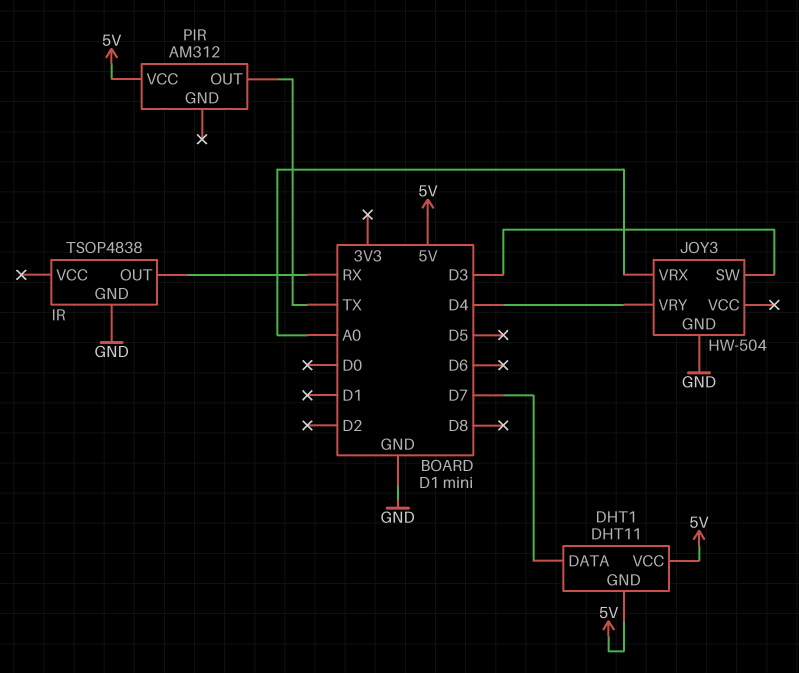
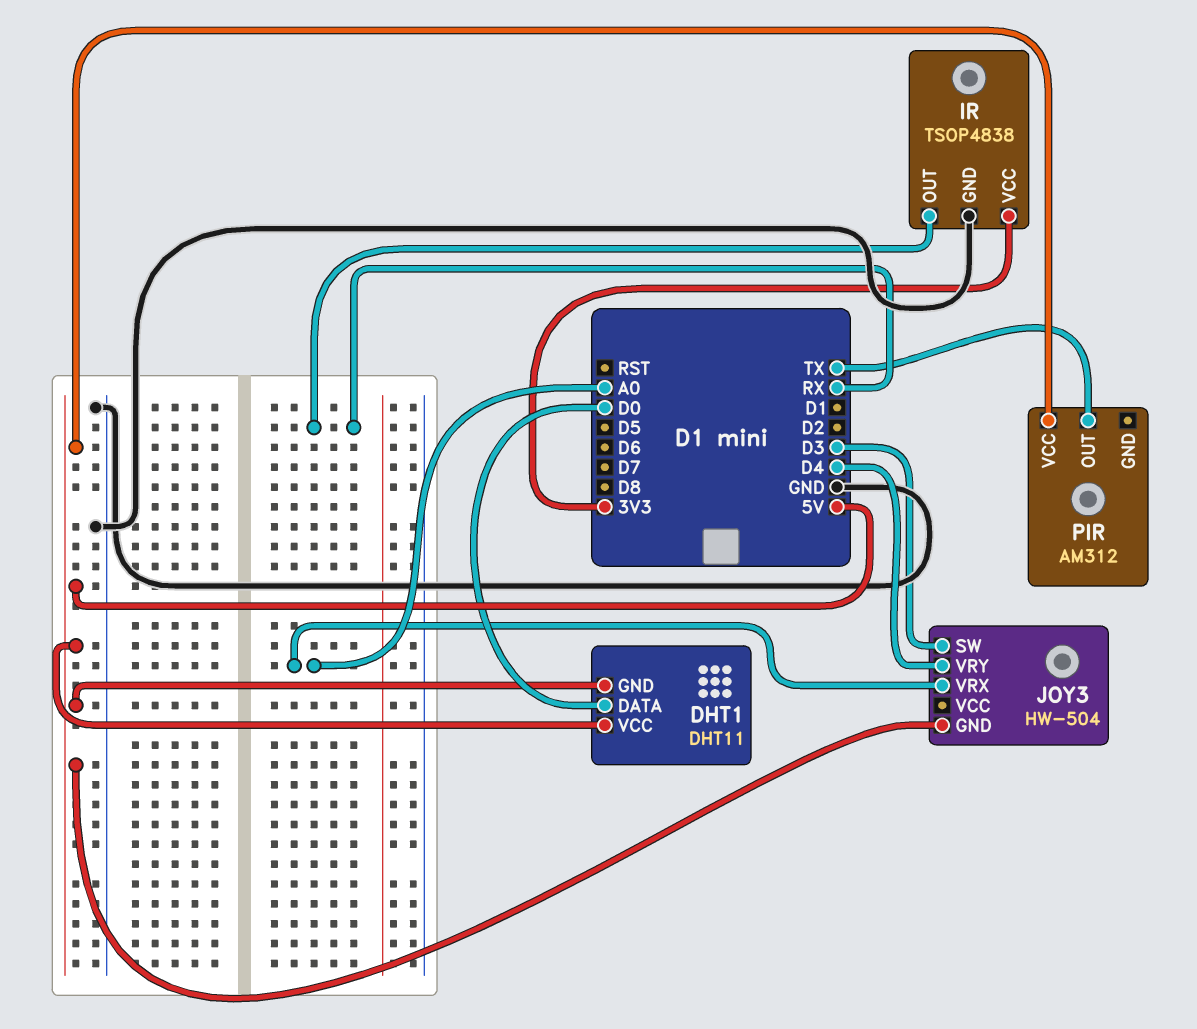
DHT1 pin DATA: D7 -> D0
IR pin VCC: none -> 3V3
JOY3 pin GND: GND -> 5V

